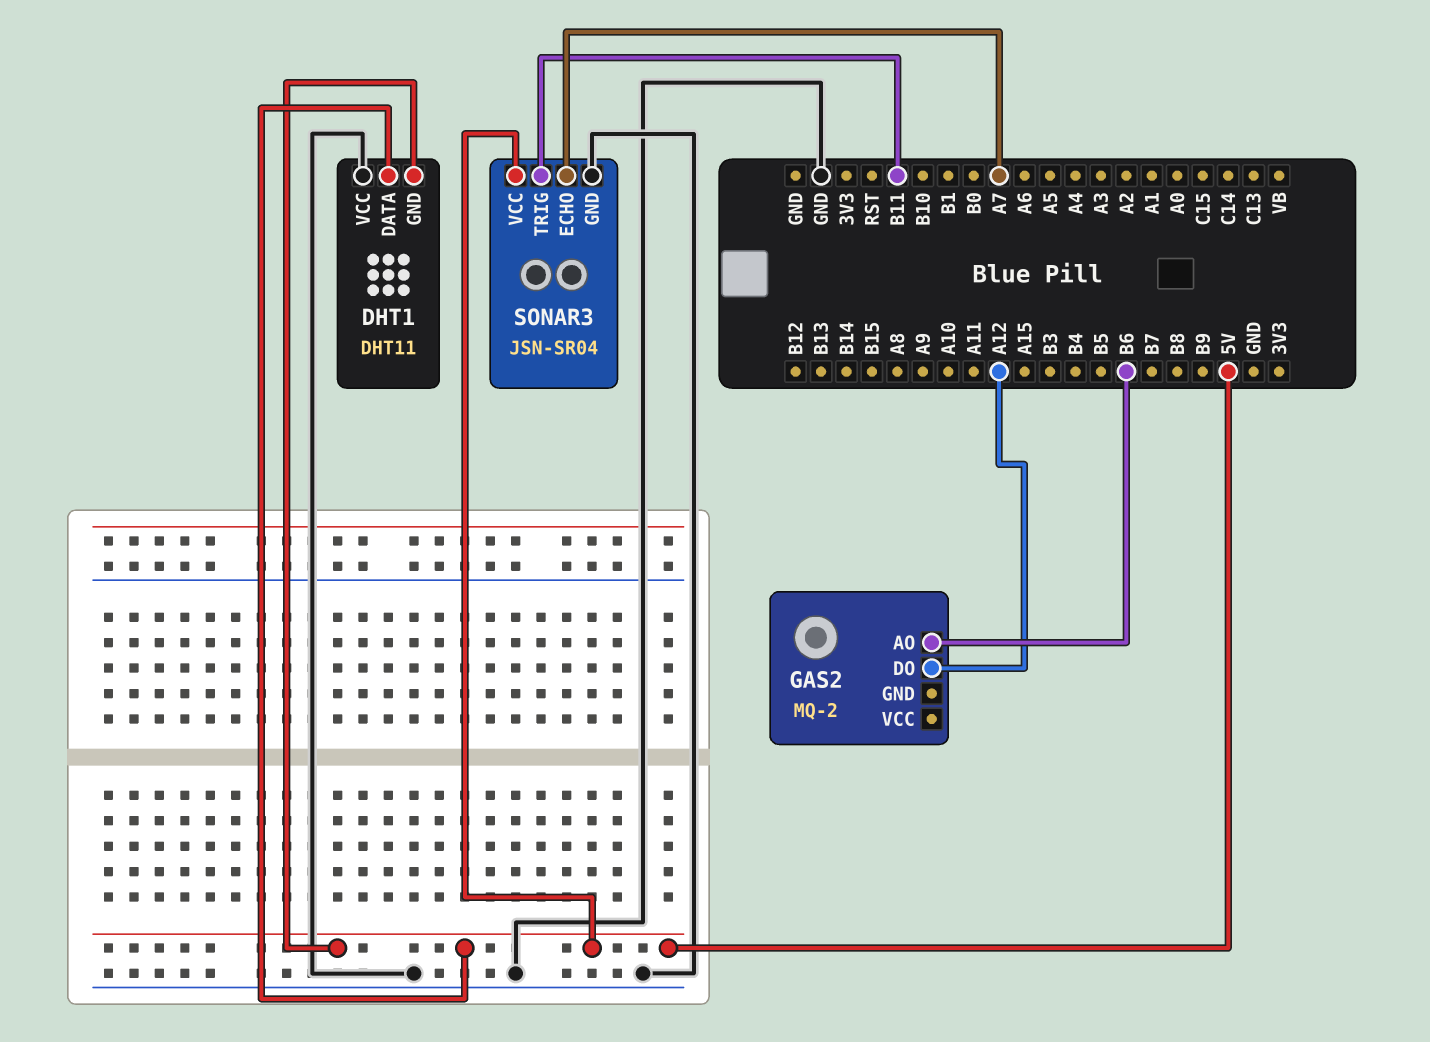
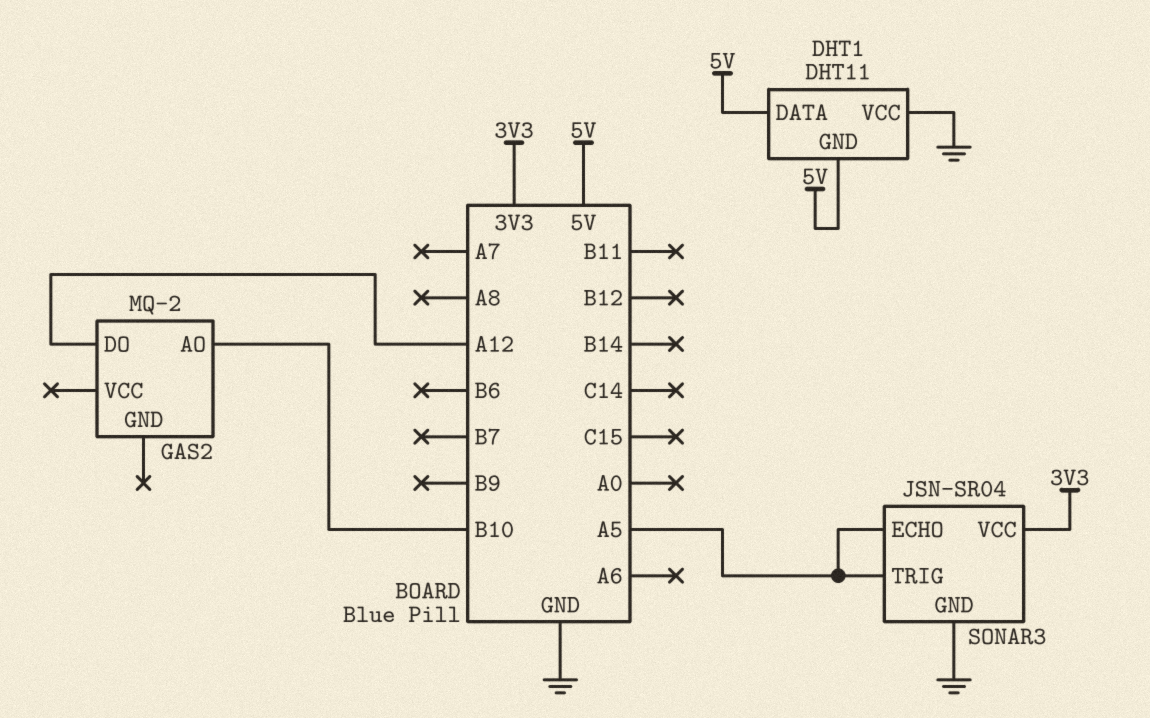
GAS2 pin AO: B6 -> B10
SONAR3 pin ECHO: A7 -> A5
SONAR3 pin TRIG: B11 -> A5
SONAR3 pin VCC: 5V -> 3V3

